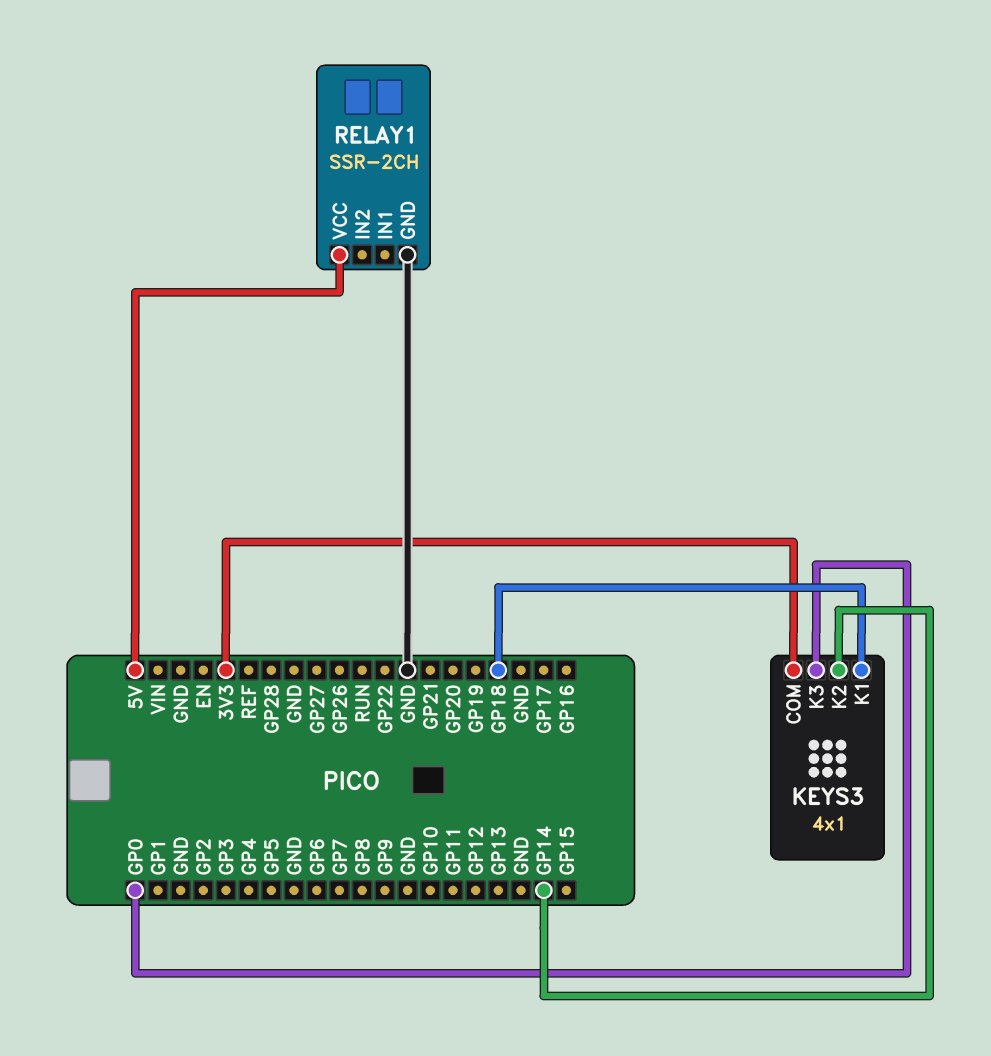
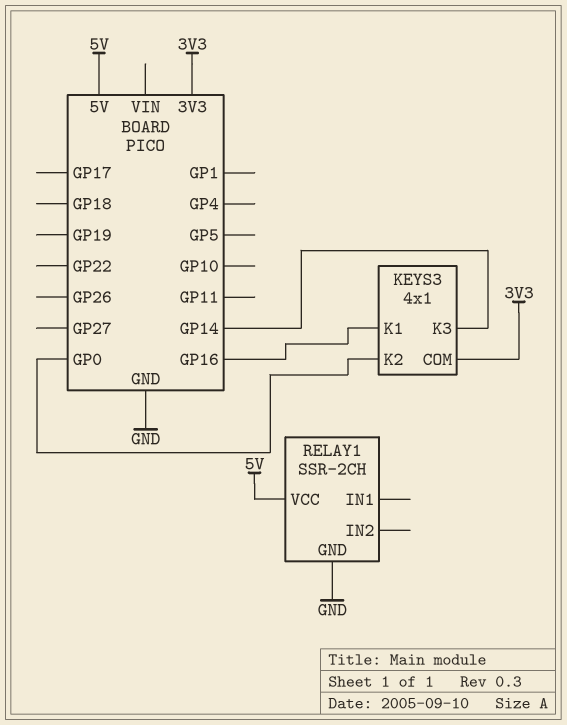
KEYS3 pin K1: GP18 -> GP16
KEYS3 pin K2: GP14 -> GP0
KEYS3 pin K3: GP0 -> GP14

